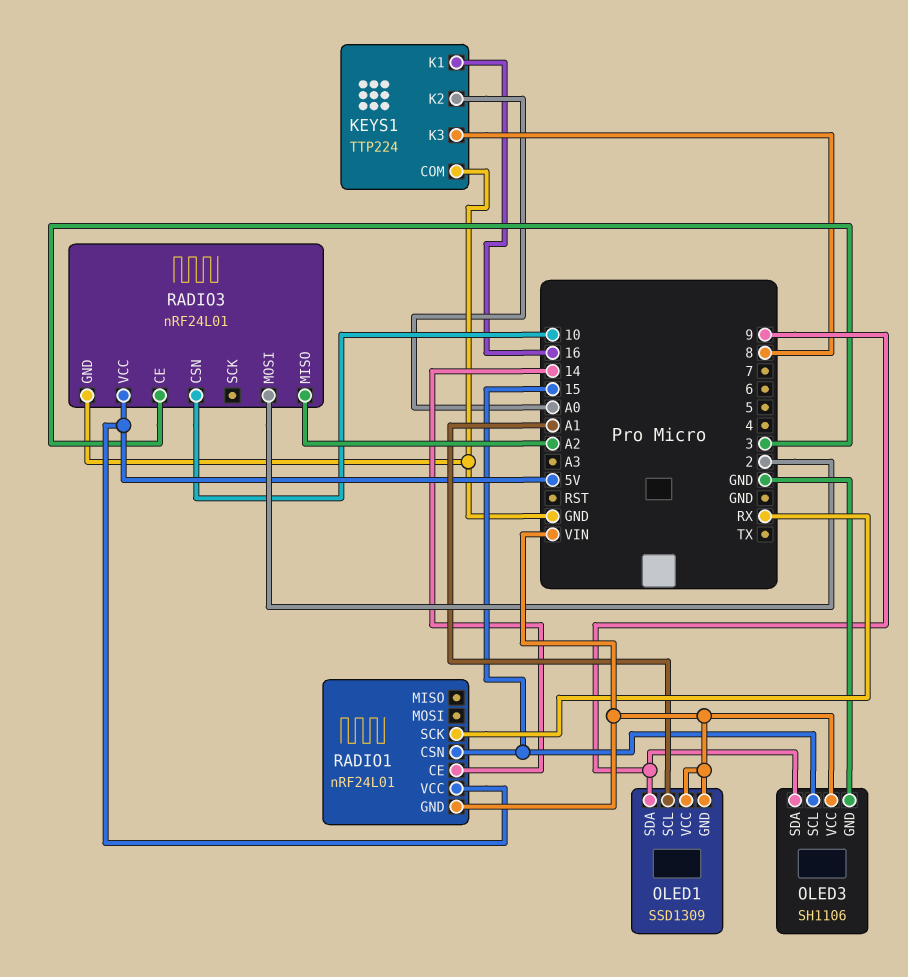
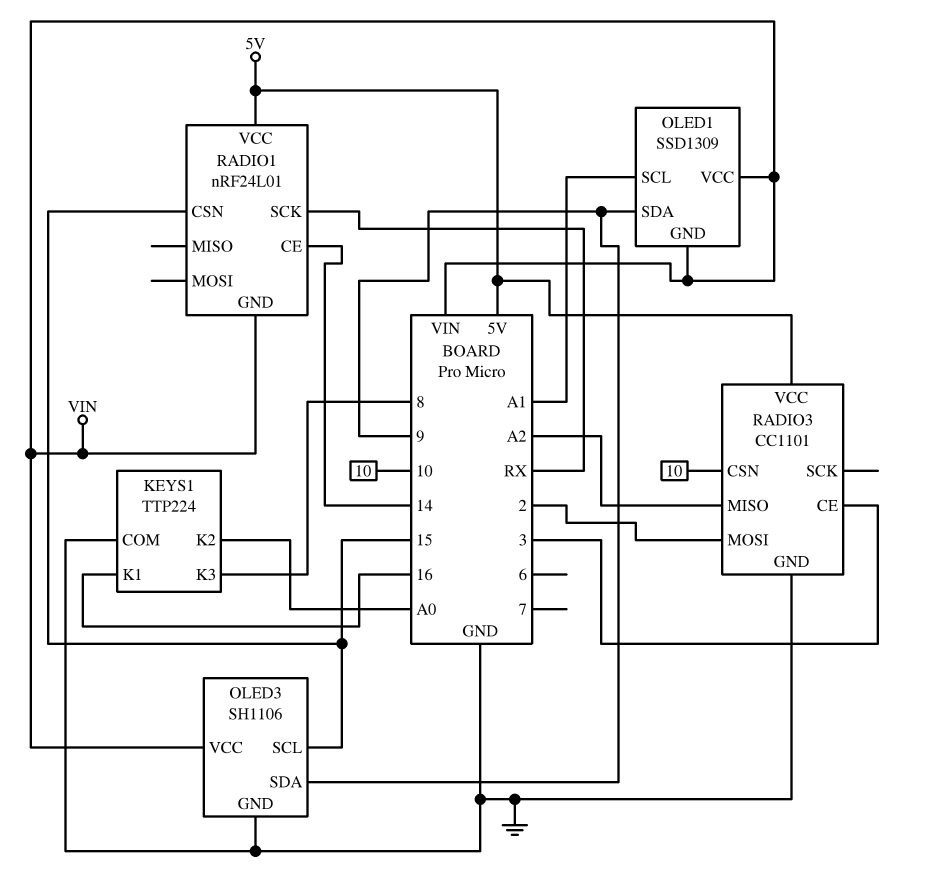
RADIO3: nRF24L01 -> CC1101

